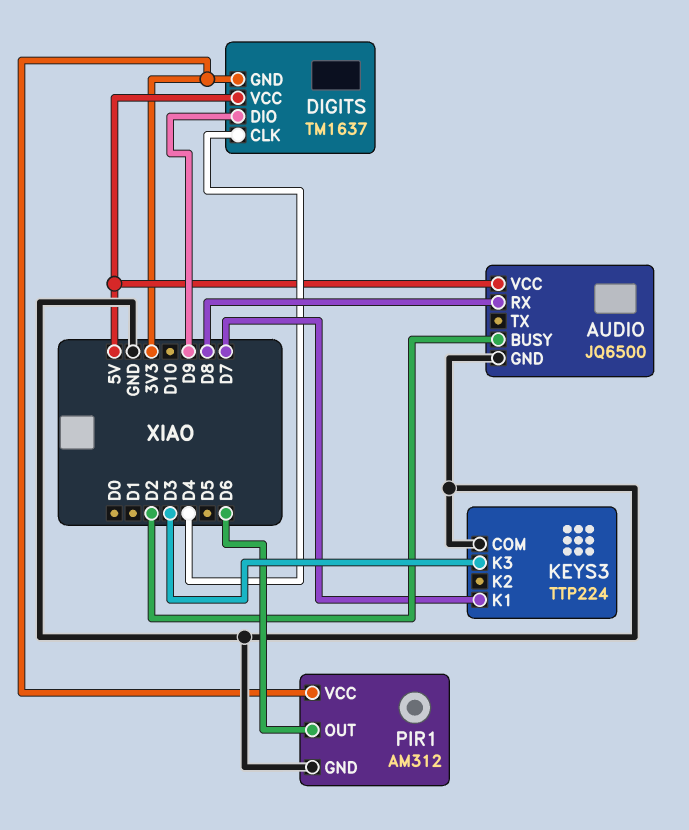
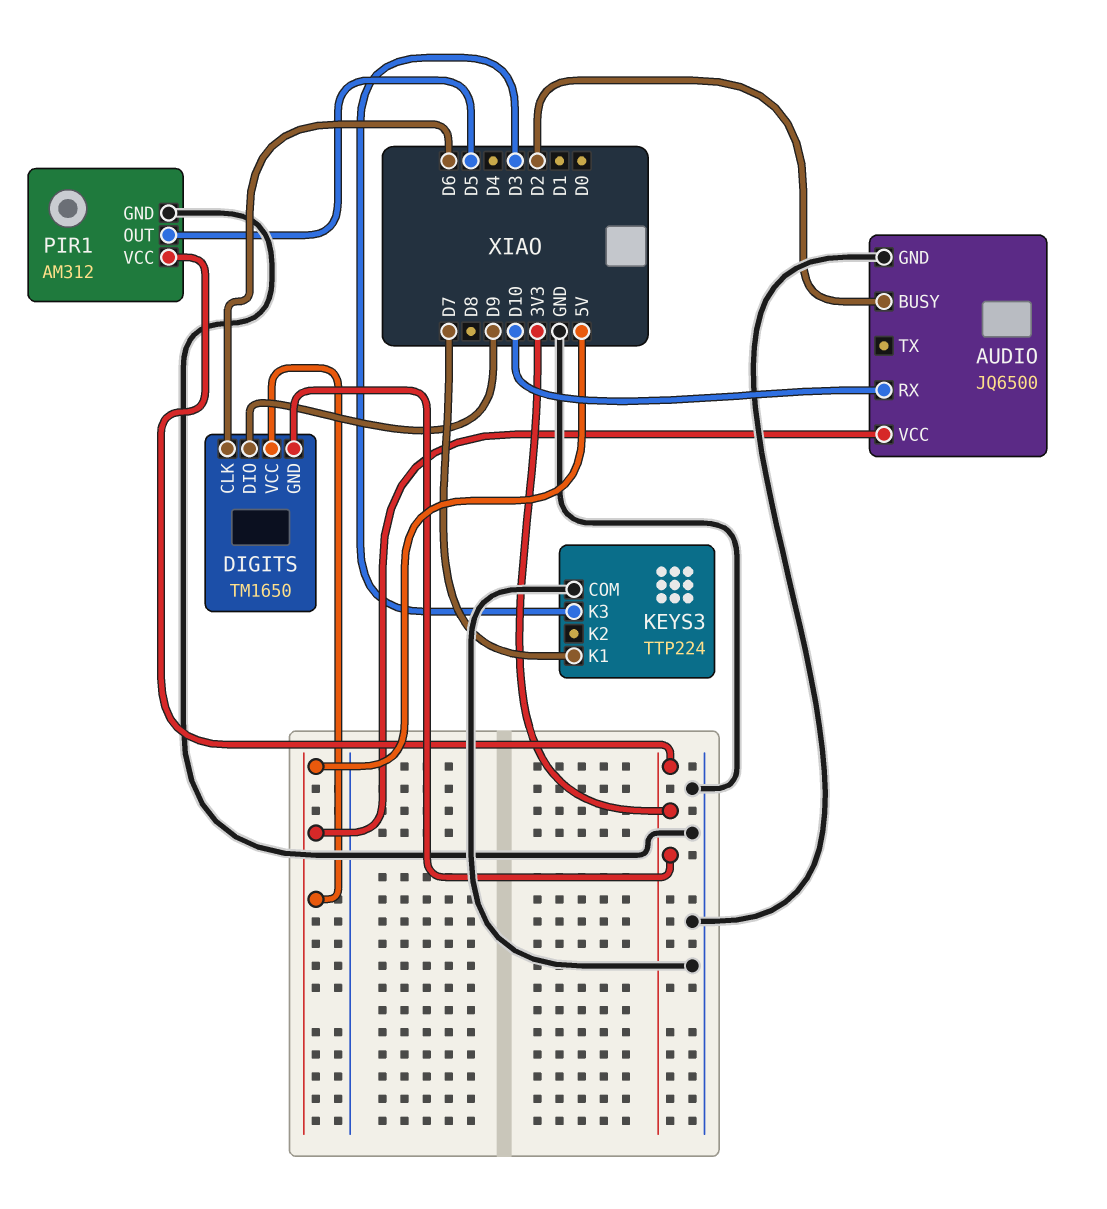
AUDIO pin RX: D8 -> D10
DIGITS: TM1637 -> TM1650
DIGITS pin CLK: D4 -> D6
PIR1 pin OUT: D6 -> D5

